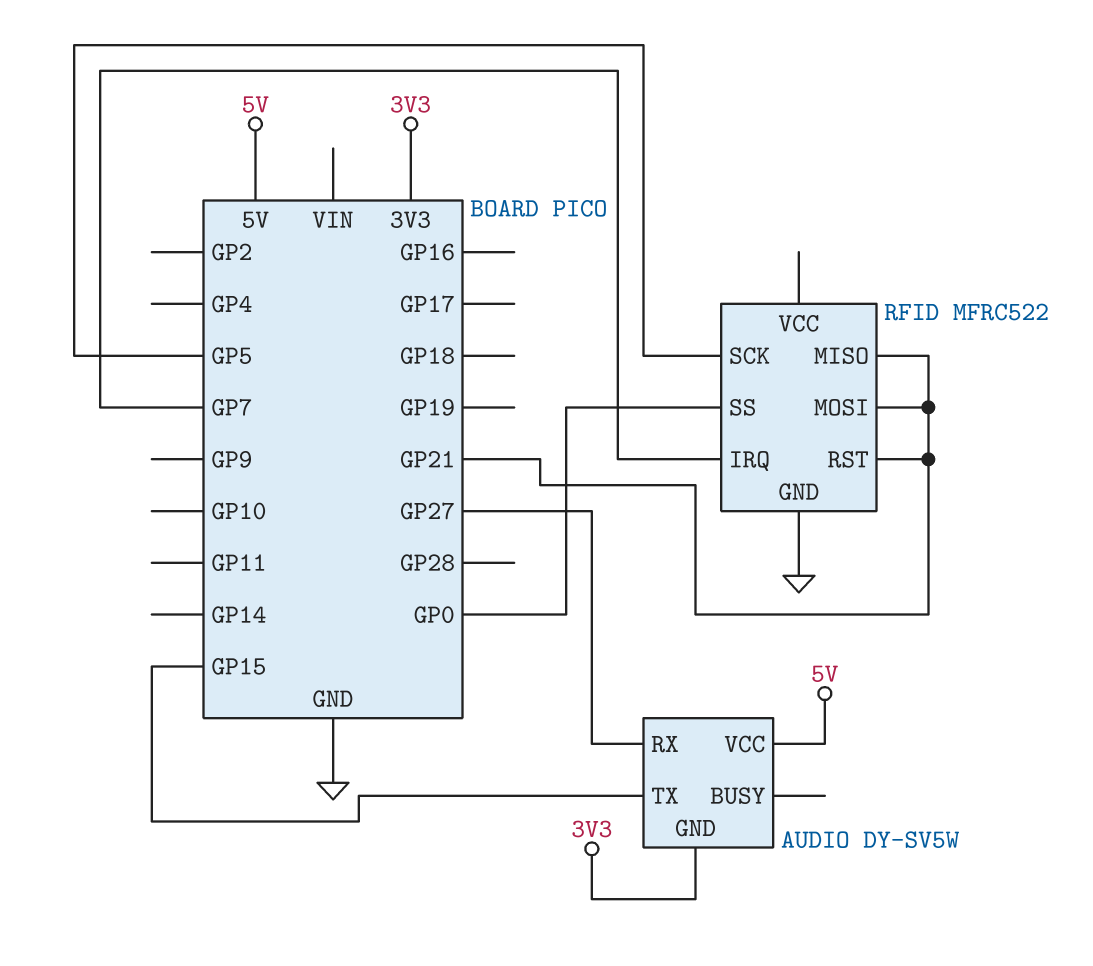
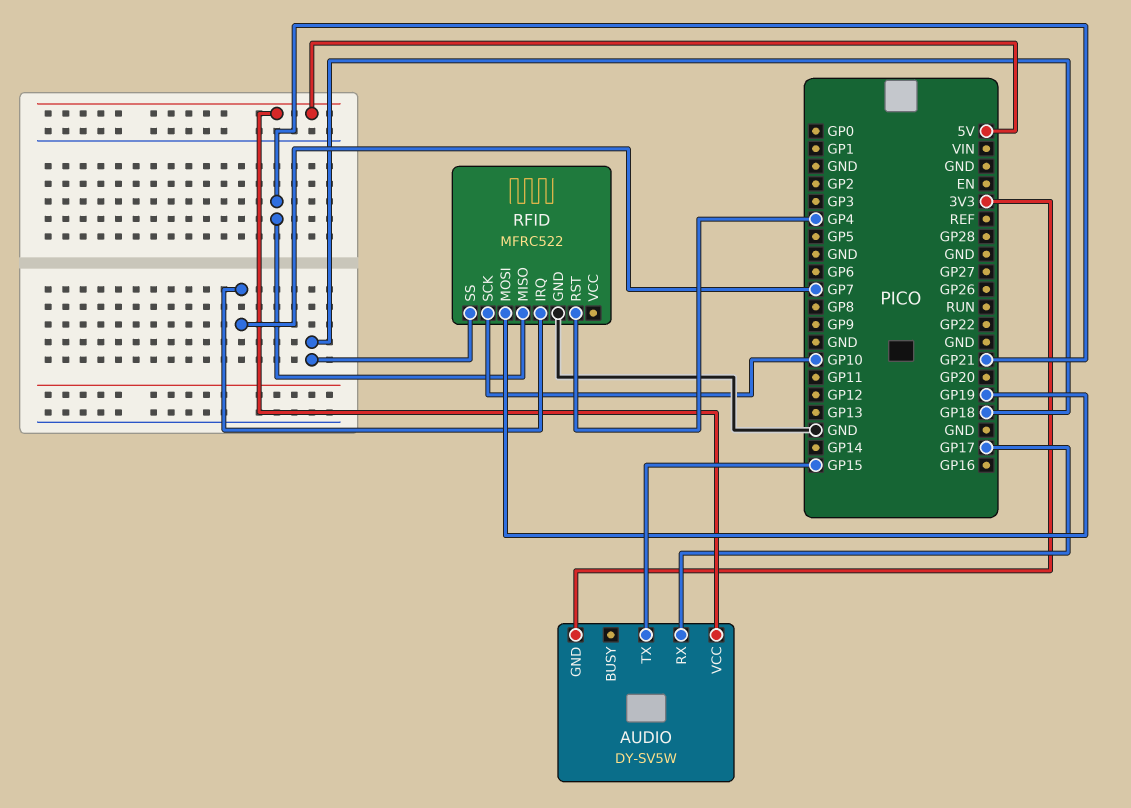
AUDIO pin RX: GP27 -> GP17
RFID pin MOSI: GP21 -> GP19
RFID pin RST: GP21 -> GP4
RFID pin SCK: GP5 -> GP10
RFID pin SS: GP0 -> GP18

